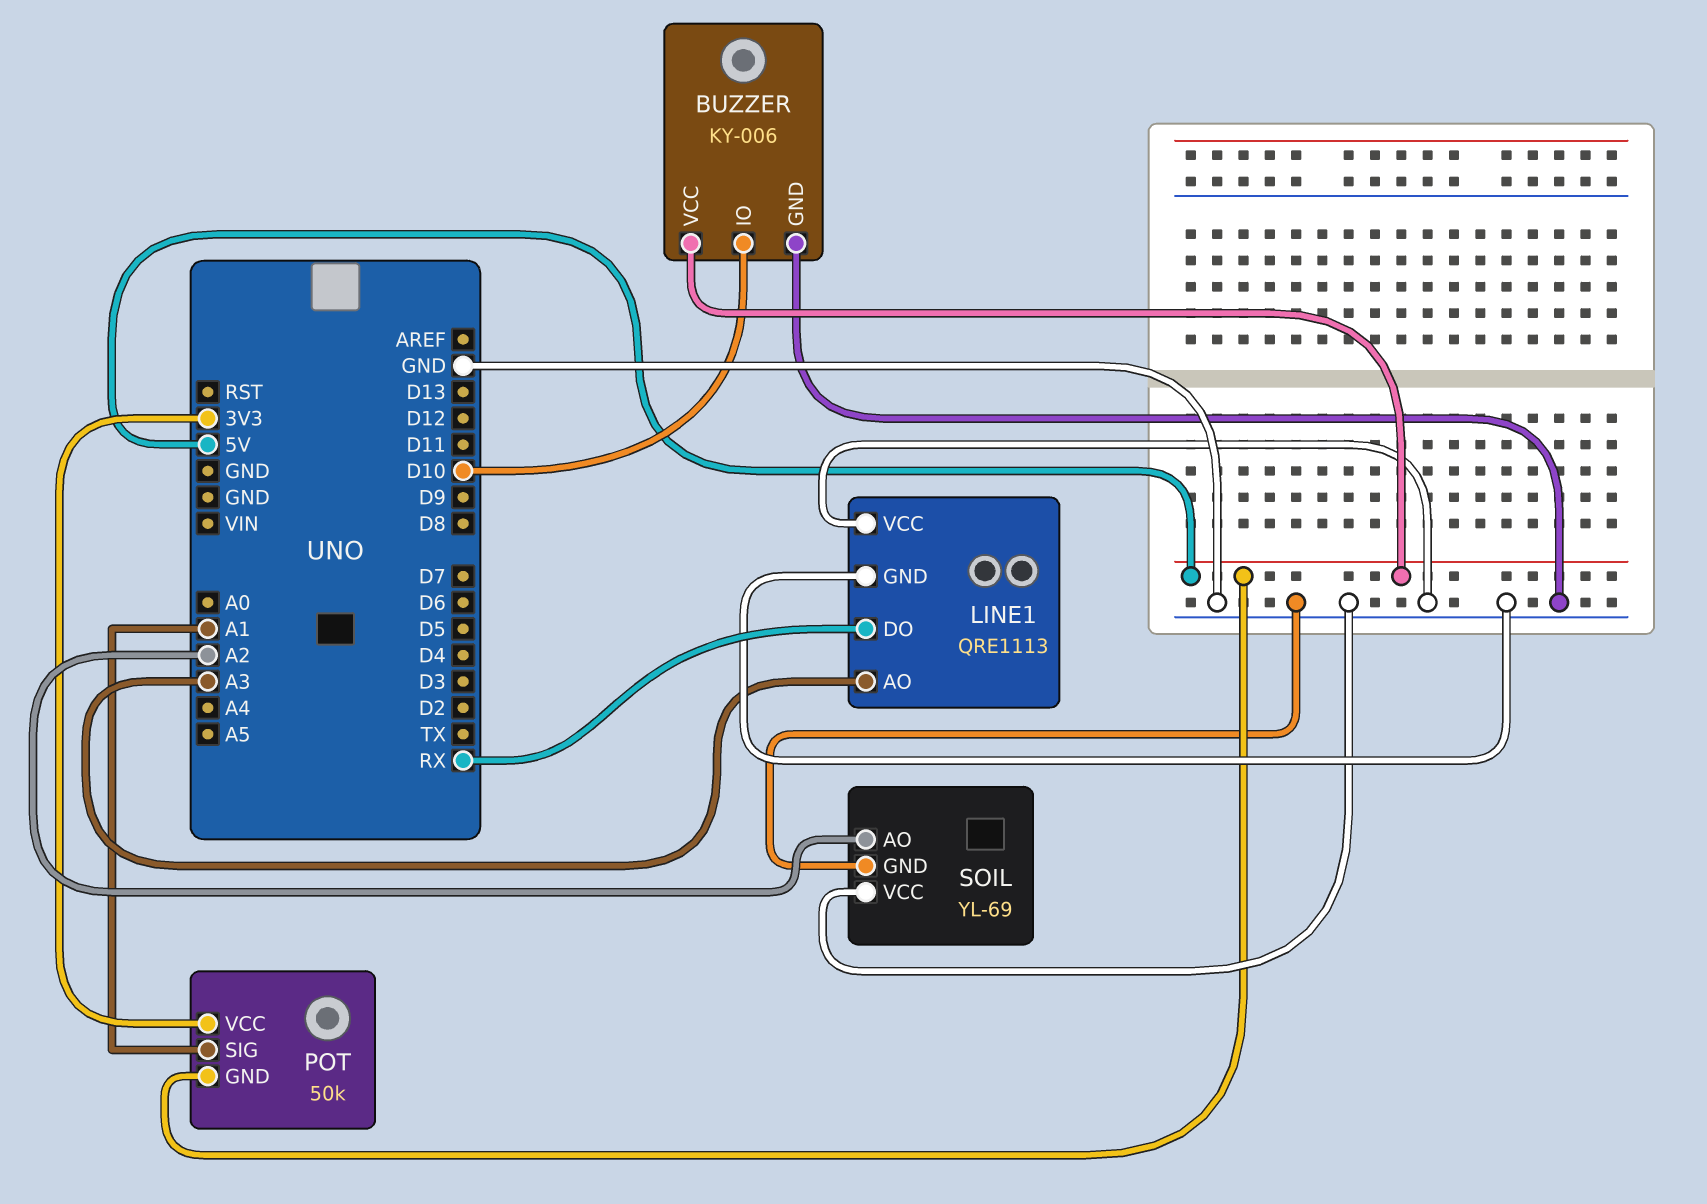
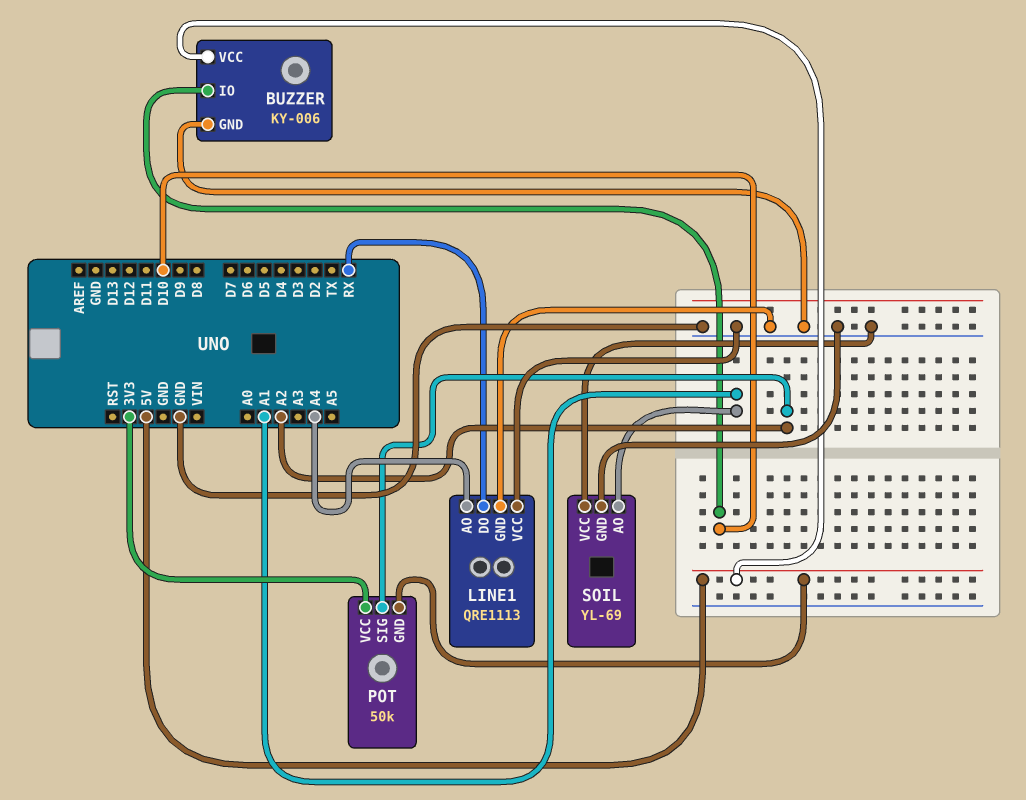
LINE1 pin AO: A3 -> A4
POT pin SIG: A1 -> A2
SOIL pin AO: A2 -> A1

